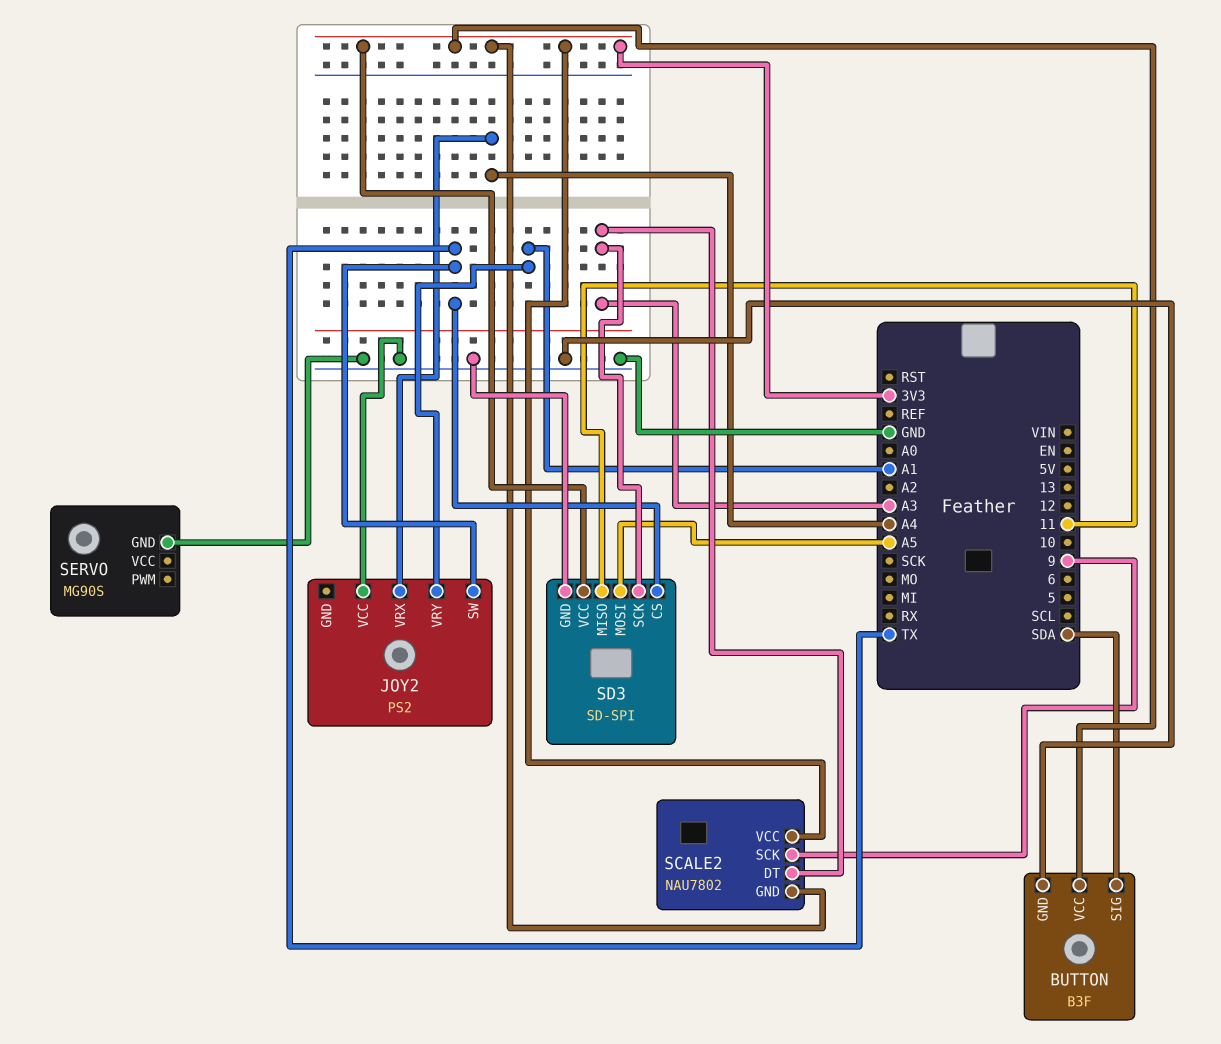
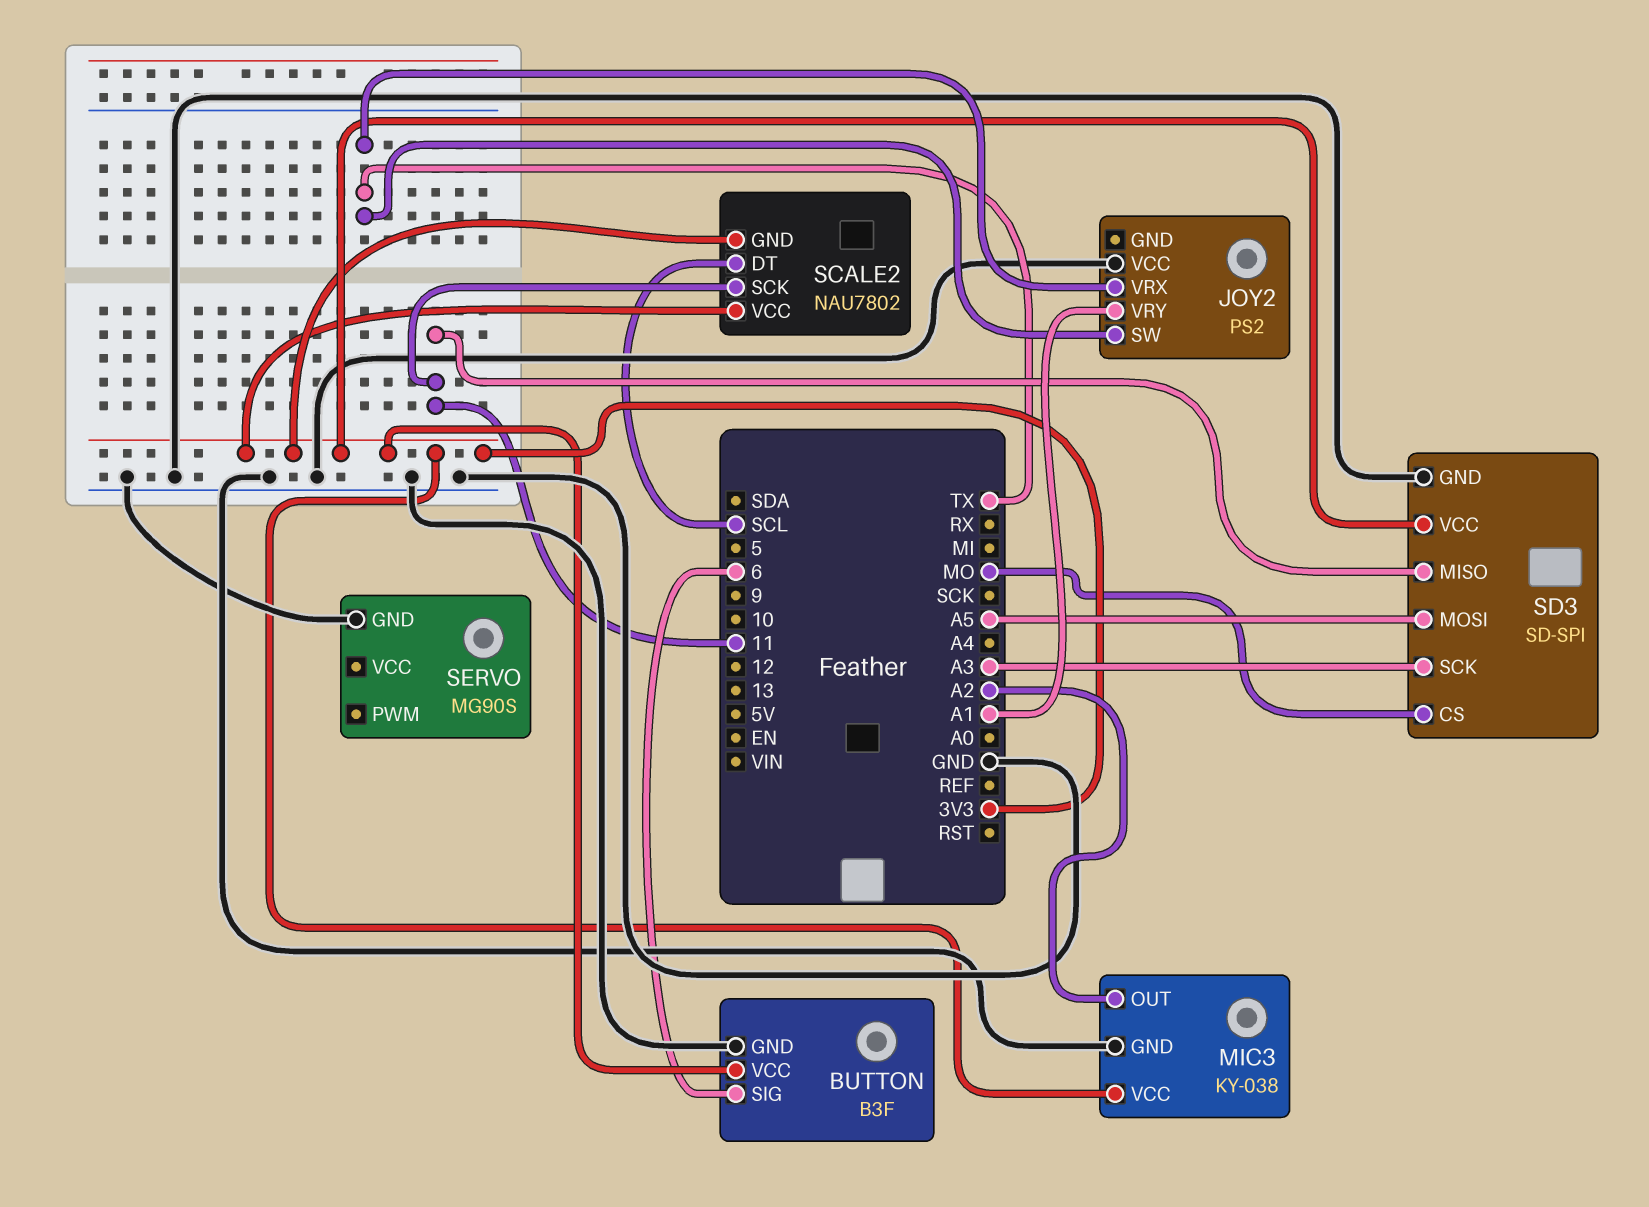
BUTTON pin SIG: SDA -> 6
JOY2 pin VRX: A4 -> TX
MIC3: none -> KY-038
MIC3 pin GND: none -> GND
MIC3 pin OUT: none -> A2
MIC3 pin VCC: none -> 3V3
SCALE2 pin DT: A3 -> SCL
SCALE2 pin SCK: 9 -> 11
SD3 pin CS: TX -> MO

